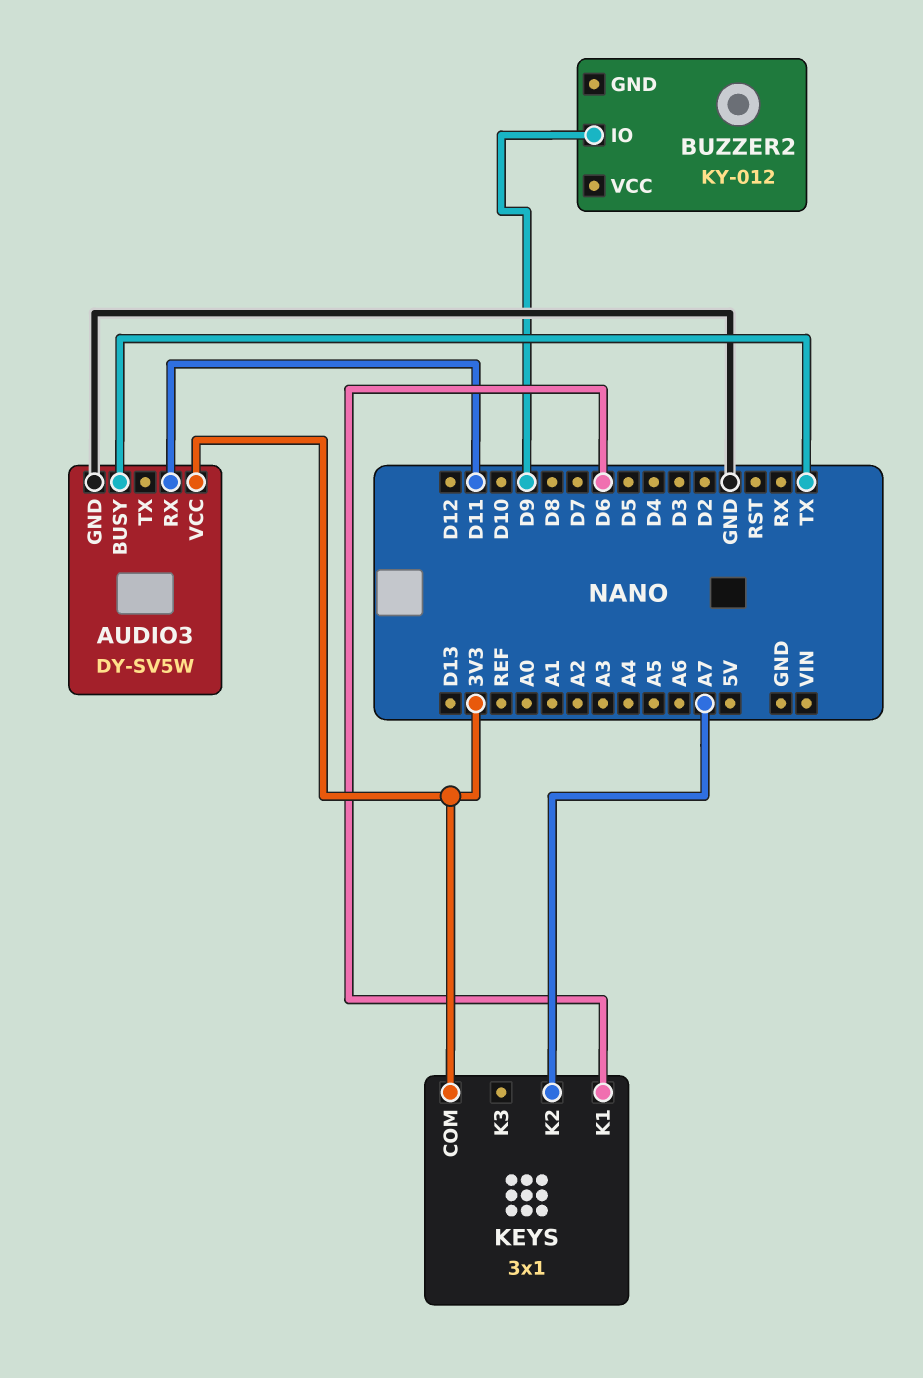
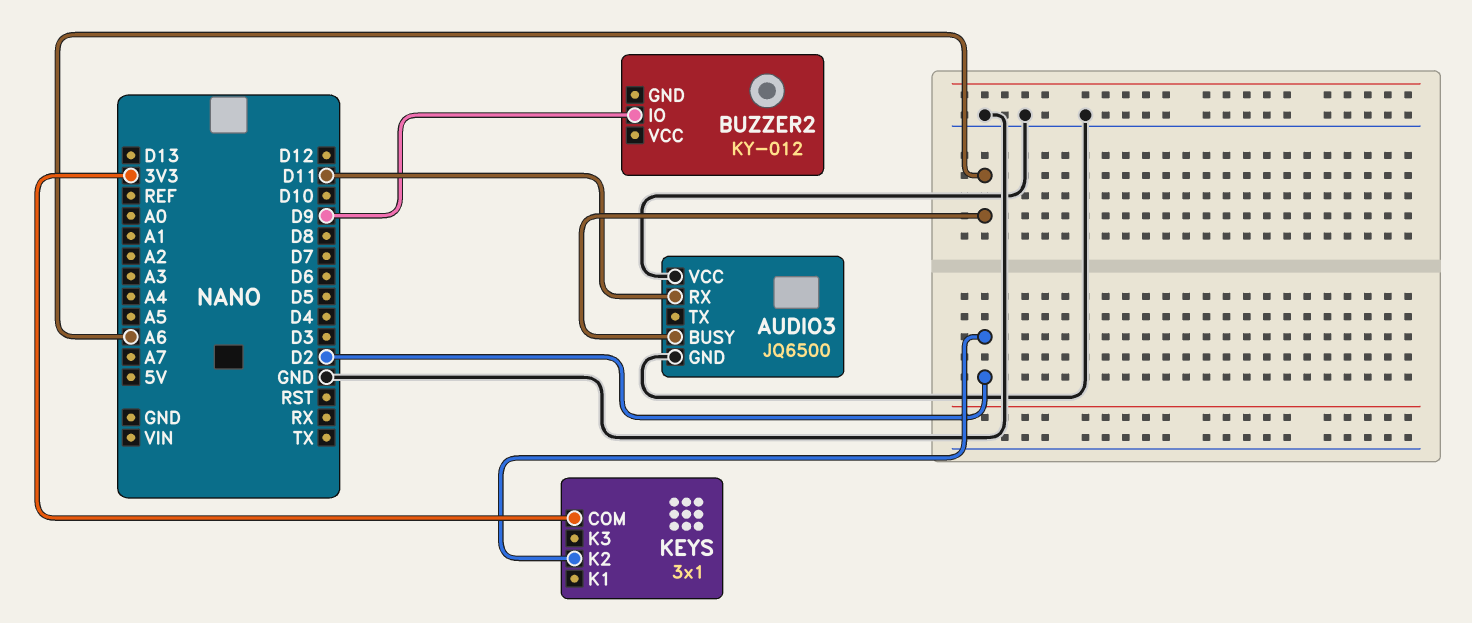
AUDIO3: DY-SV5W -> JQ6500
AUDIO3 pin BUSY: TX -> A6
AUDIO3 pin VCC: 3V3 -> GND
KEYS pin K1: D6 -> none
KEYS pin K2: A7 -> D2

